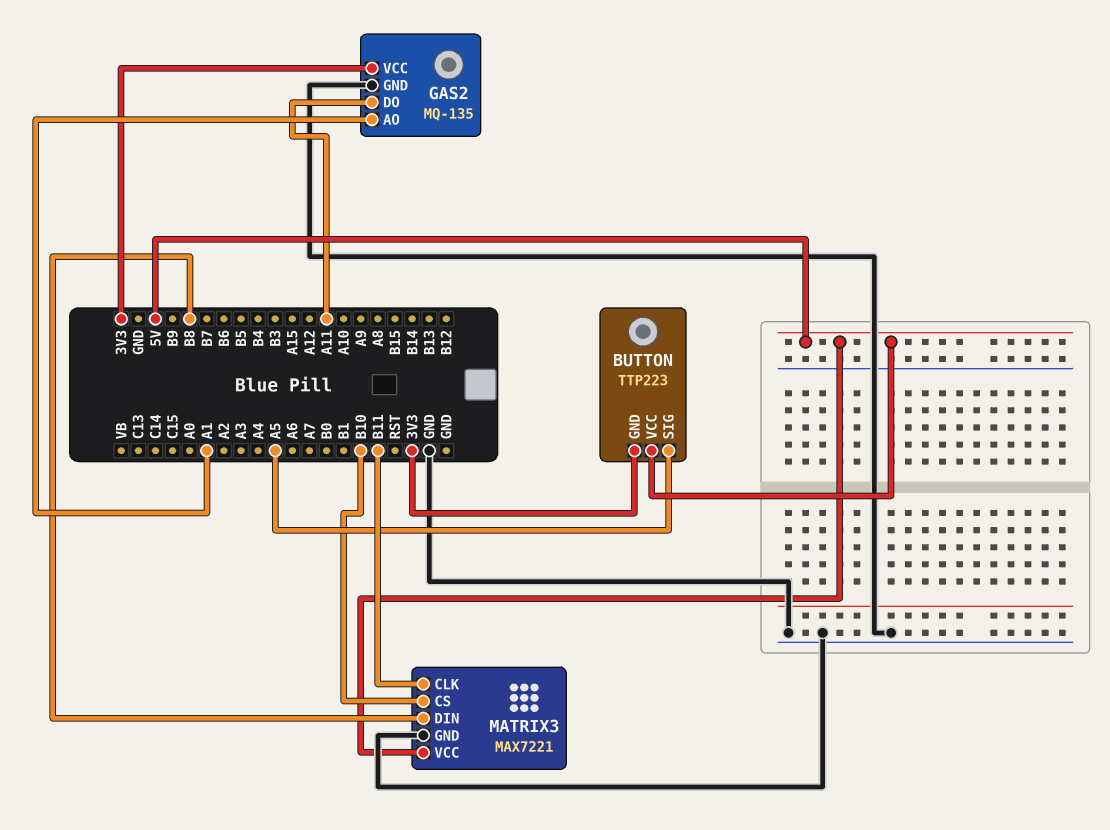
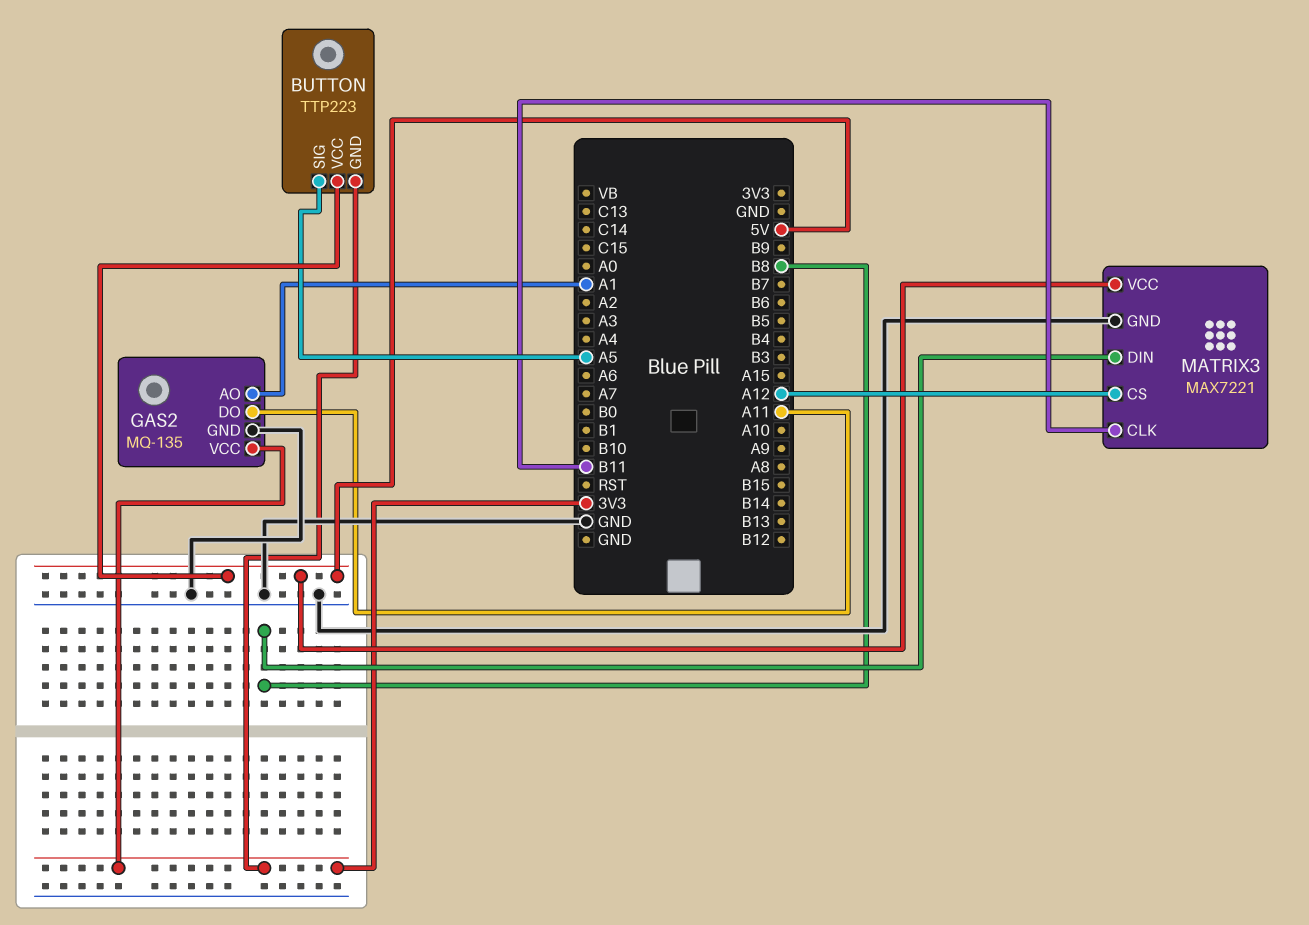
MATRIX3 pin CS: B10 -> A12

